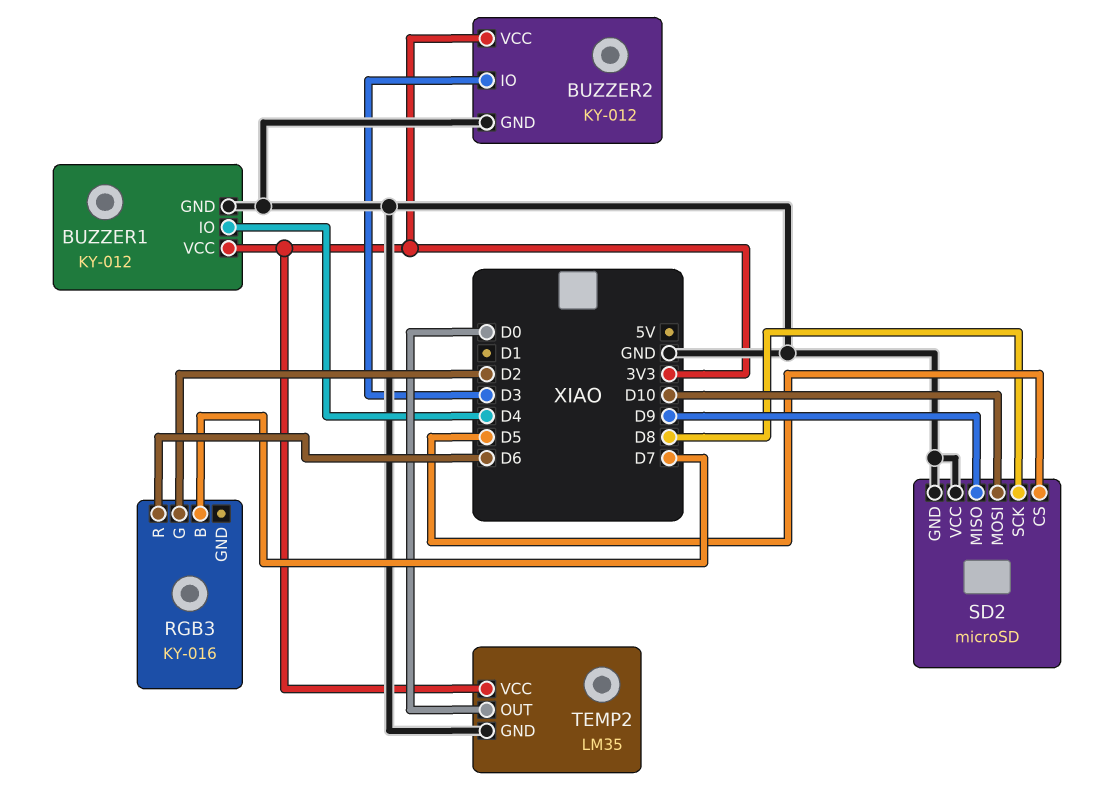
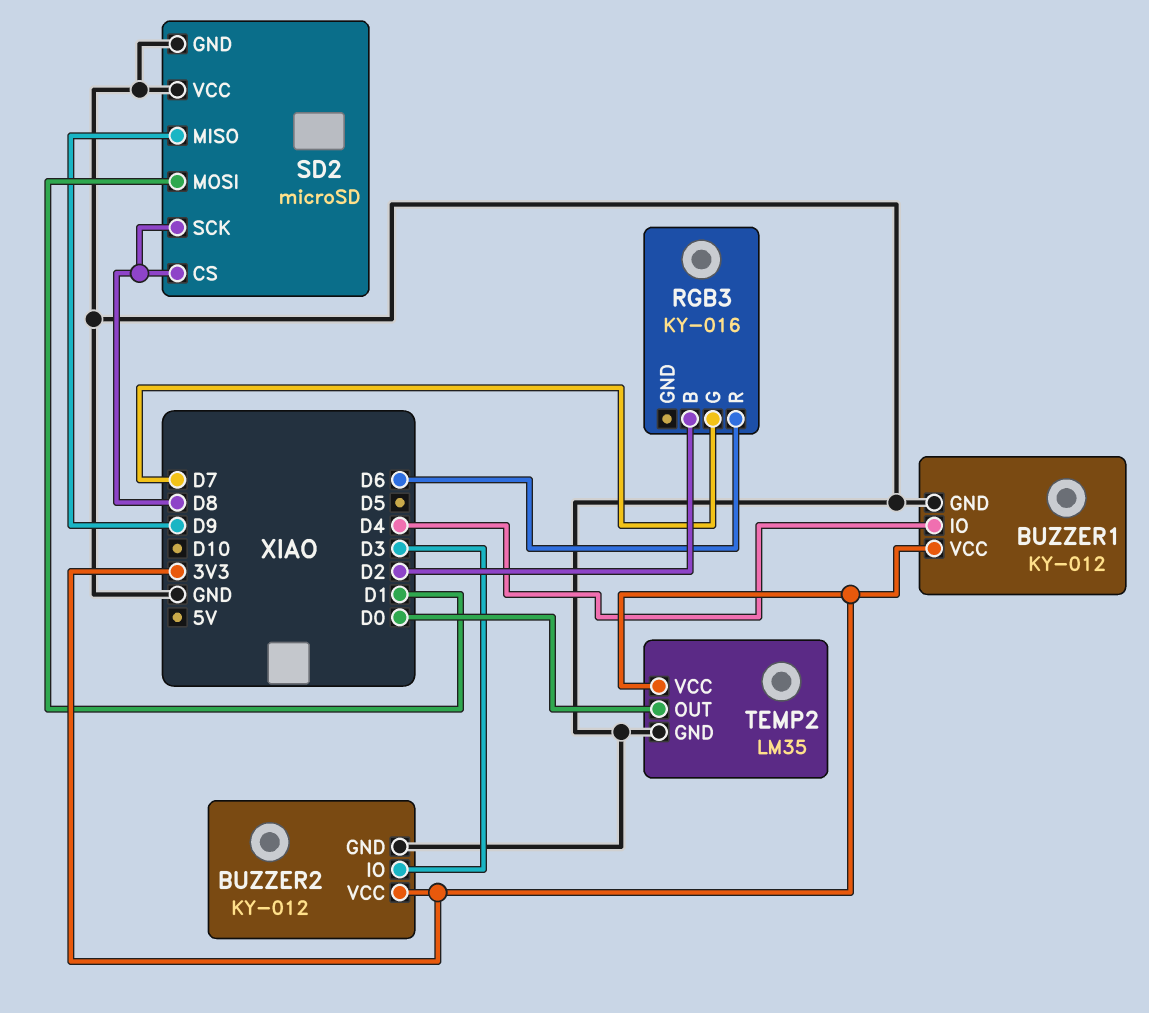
RGB3 pin B: D7 -> D2
RGB3 pin G: D2 -> D7
SD2 pin CS: D5 -> D8
SD2 pin MOSI: D10 -> D1

